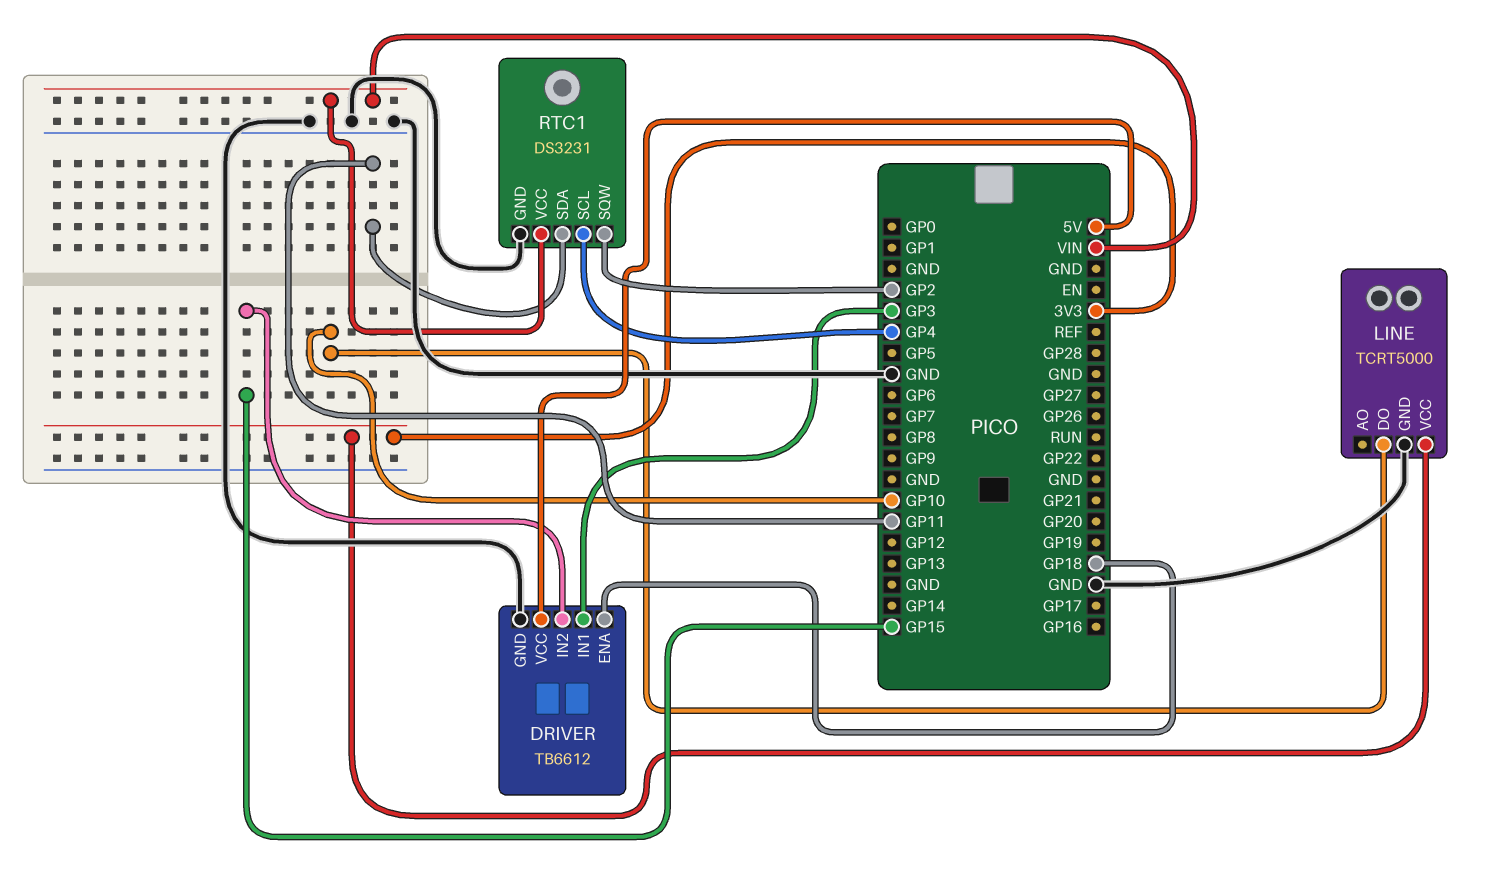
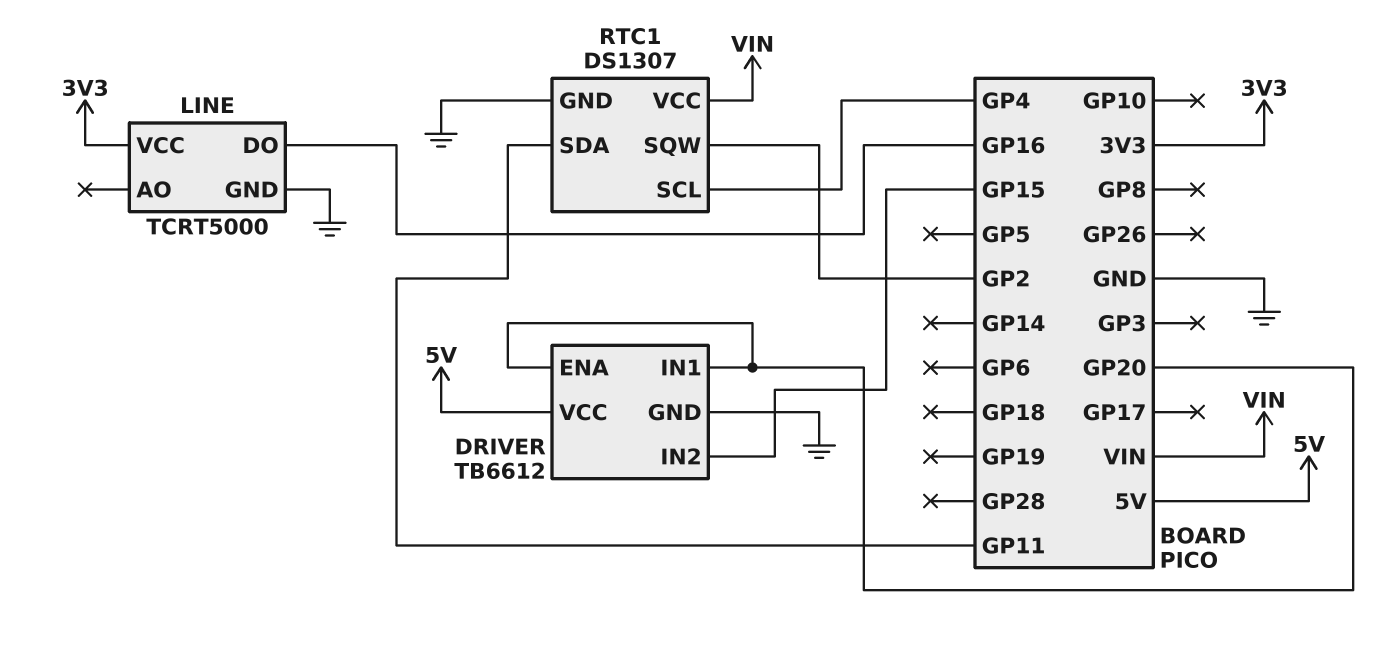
DRIVER pin ENA: GP18 -> GP20
DRIVER pin IN1: GP3 -> GP20
LINE pin DO: GP10 -> GP16
RTC1: DS3231 -> DS1307

